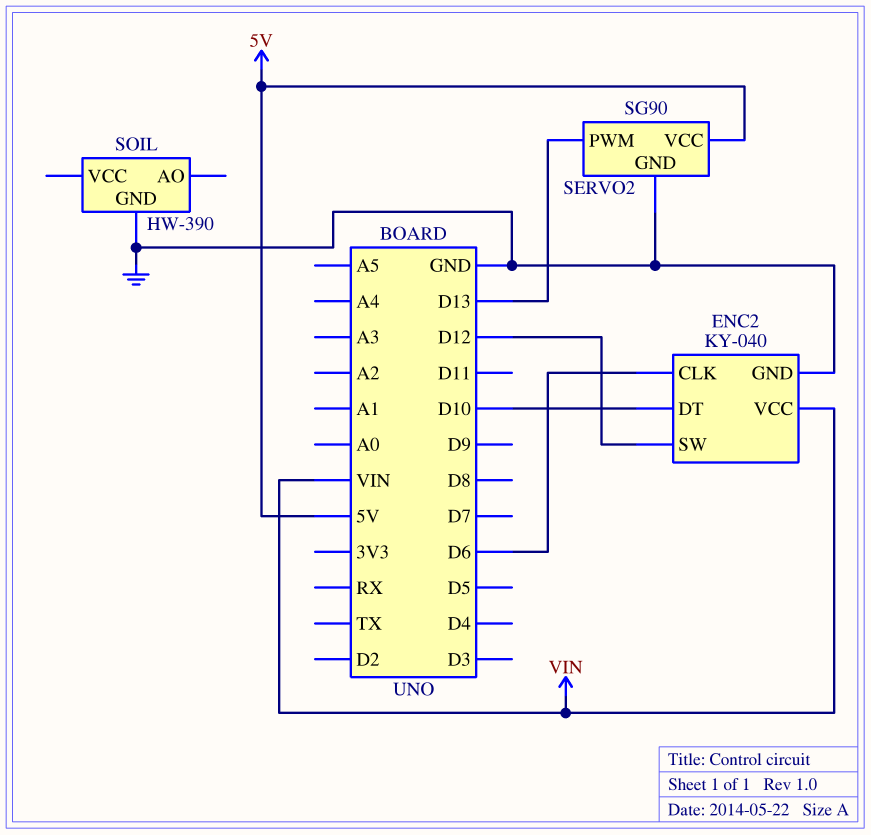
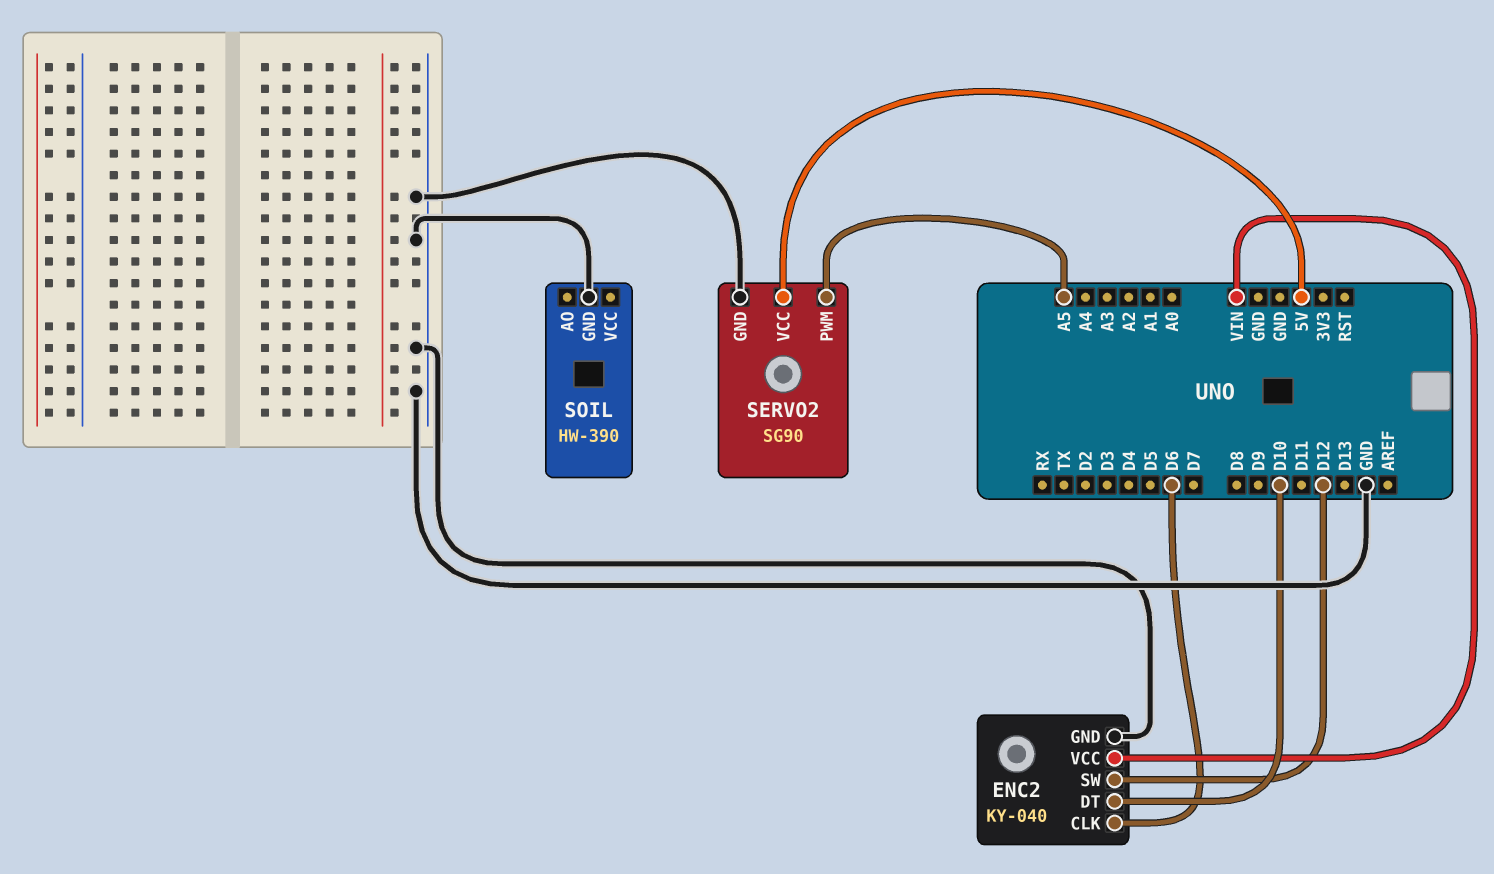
SERVO2 pin PWM: D13 -> A5

